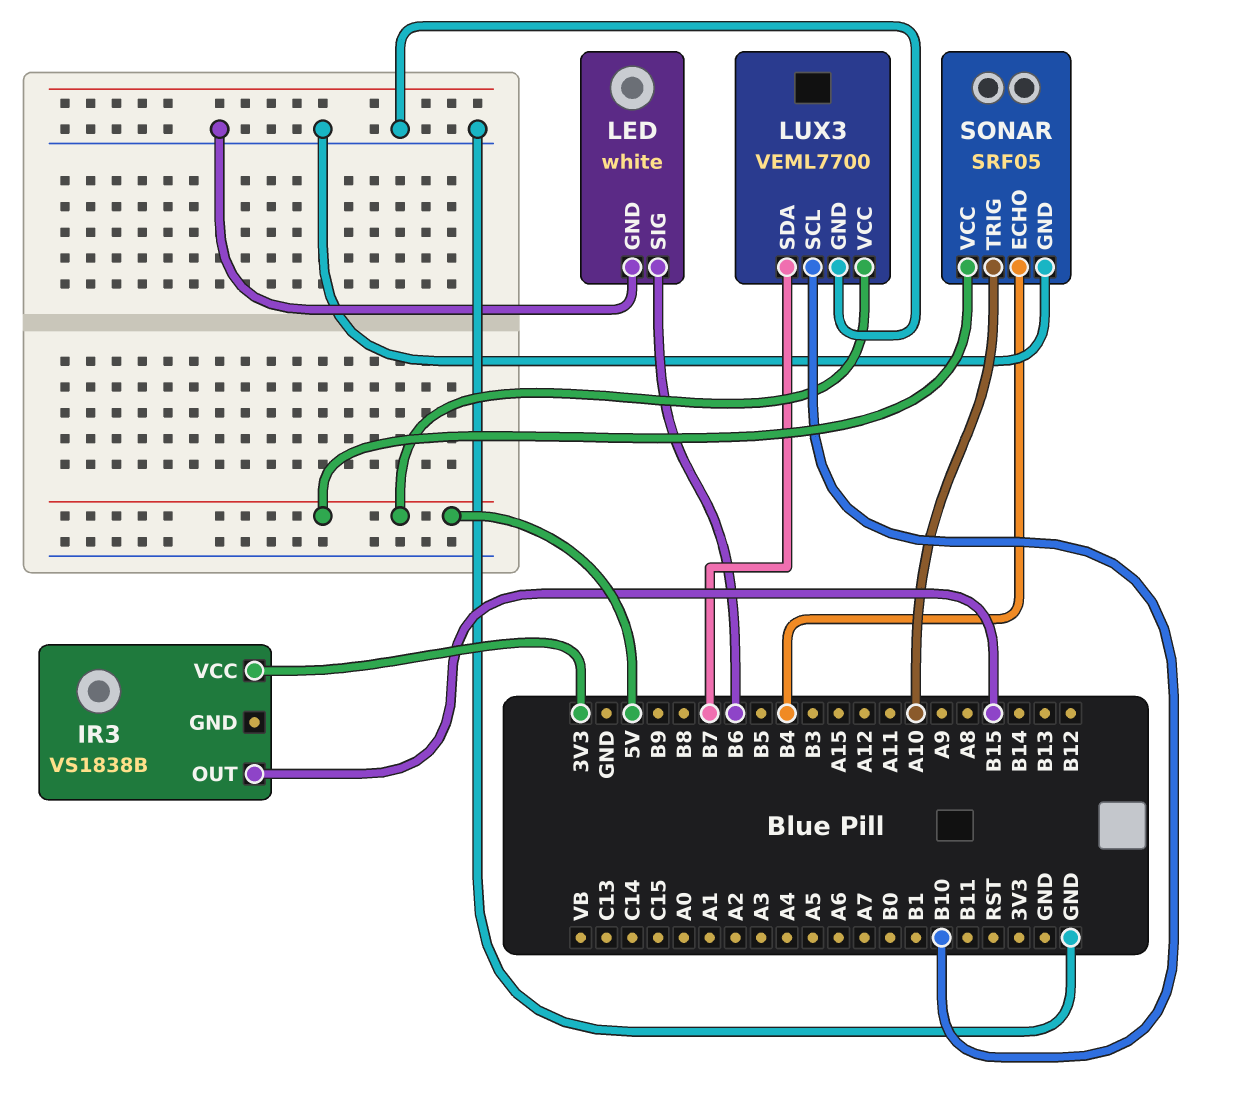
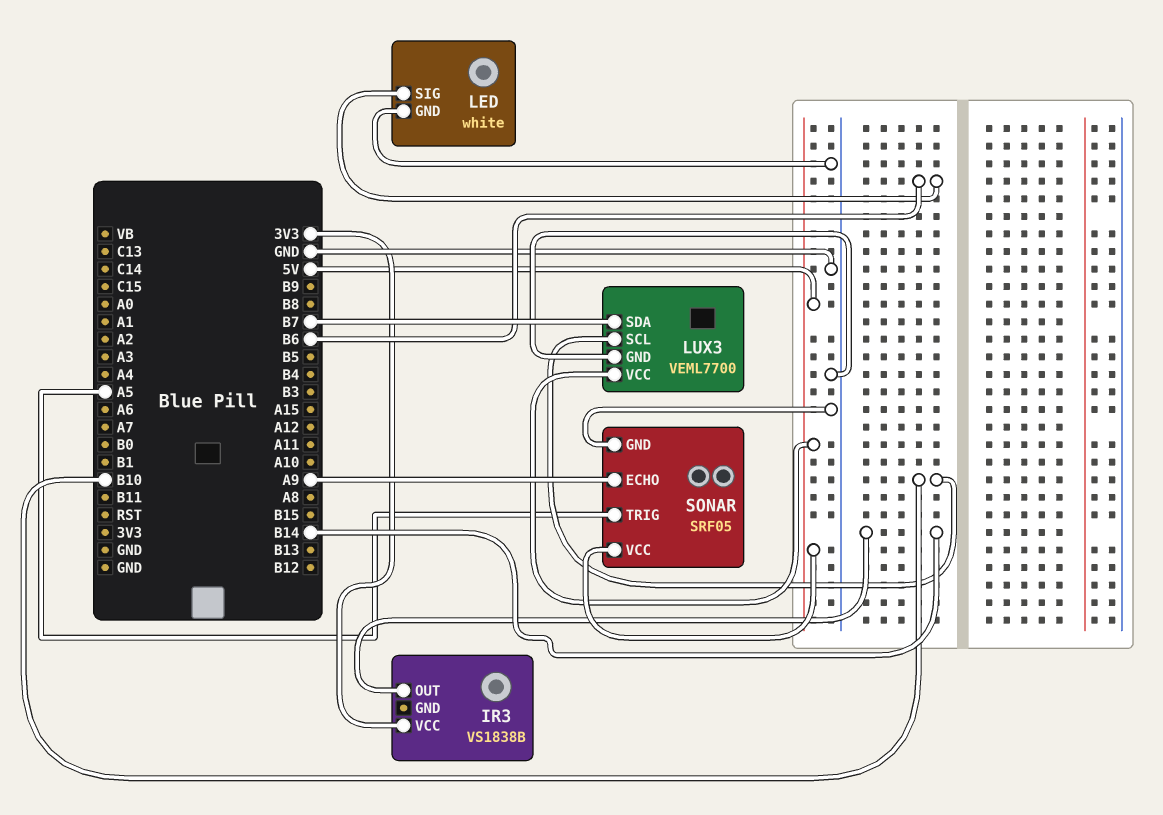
IR3 pin OUT: B15 -> B14
SONAR pin ECHO: B4 -> A9
SONAR pin TRIG: A10 -> A5

